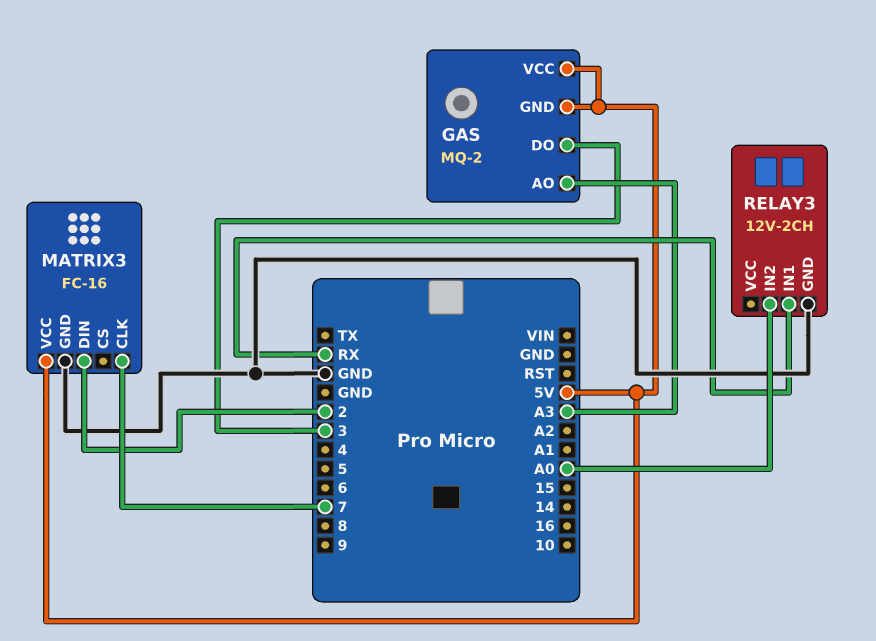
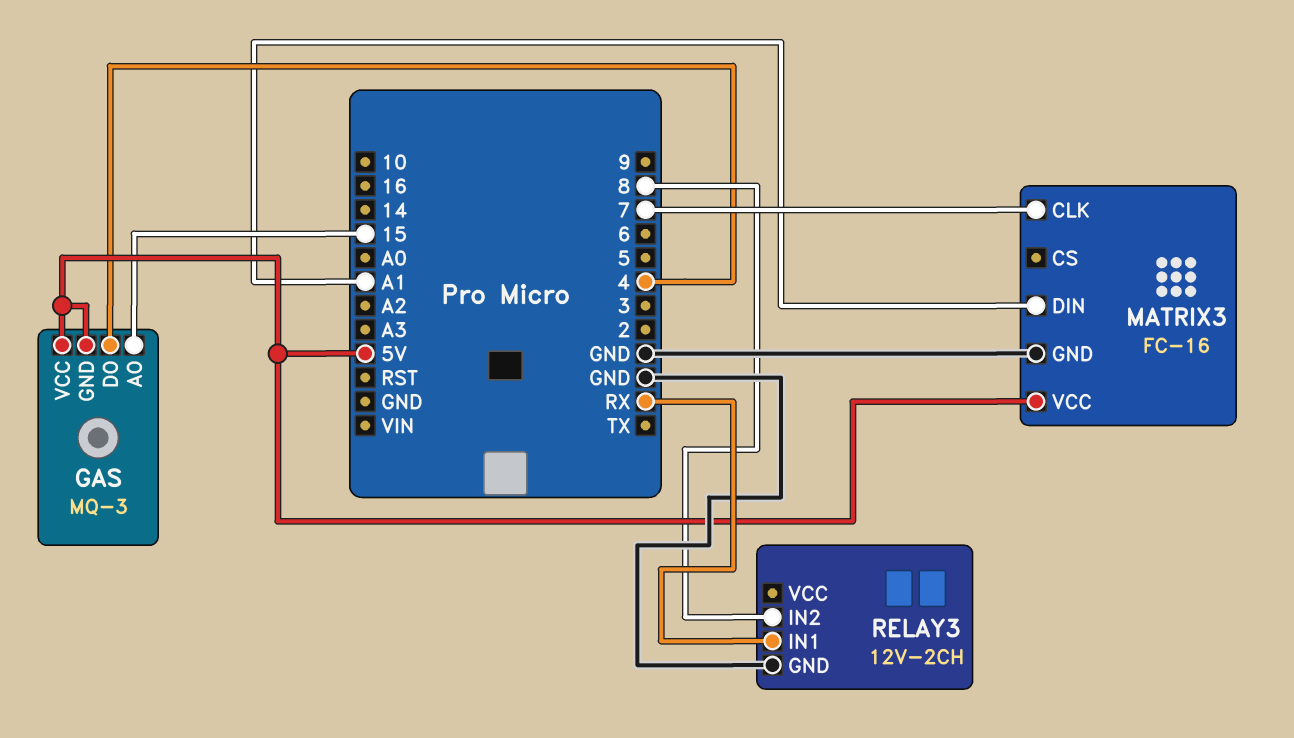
GAS: MQ-2 -> MQ-3
GAS pin AO: A3 -> 15
GAS pin DO: 3 -> 4
MATRIX3 pin DIN: 2 -> A1
RELAY3 pin IN2: A0 -> 8

